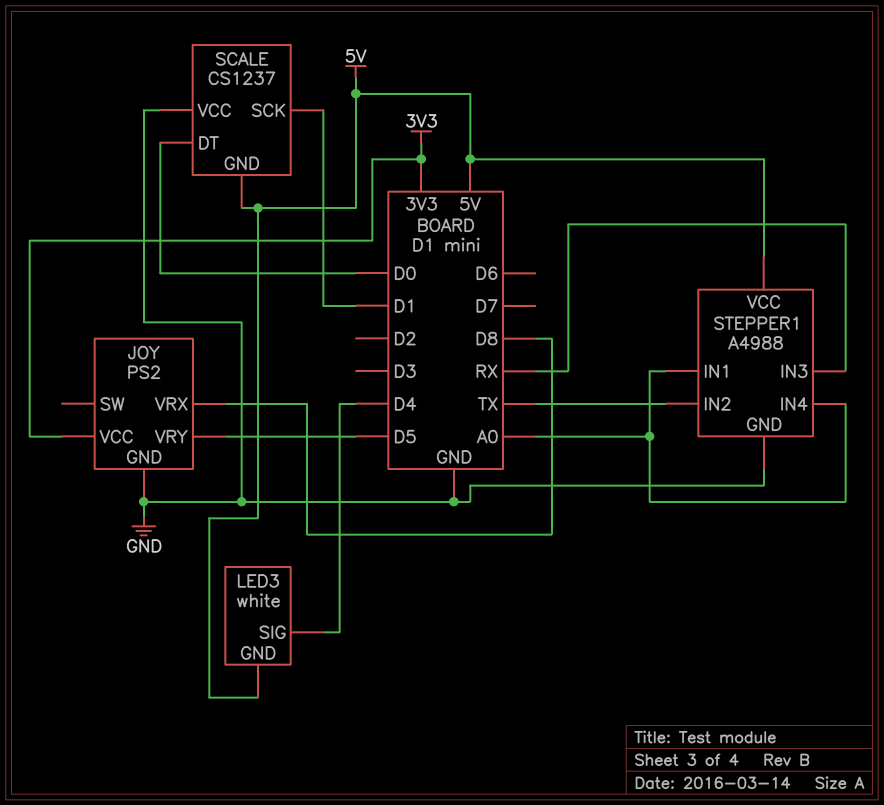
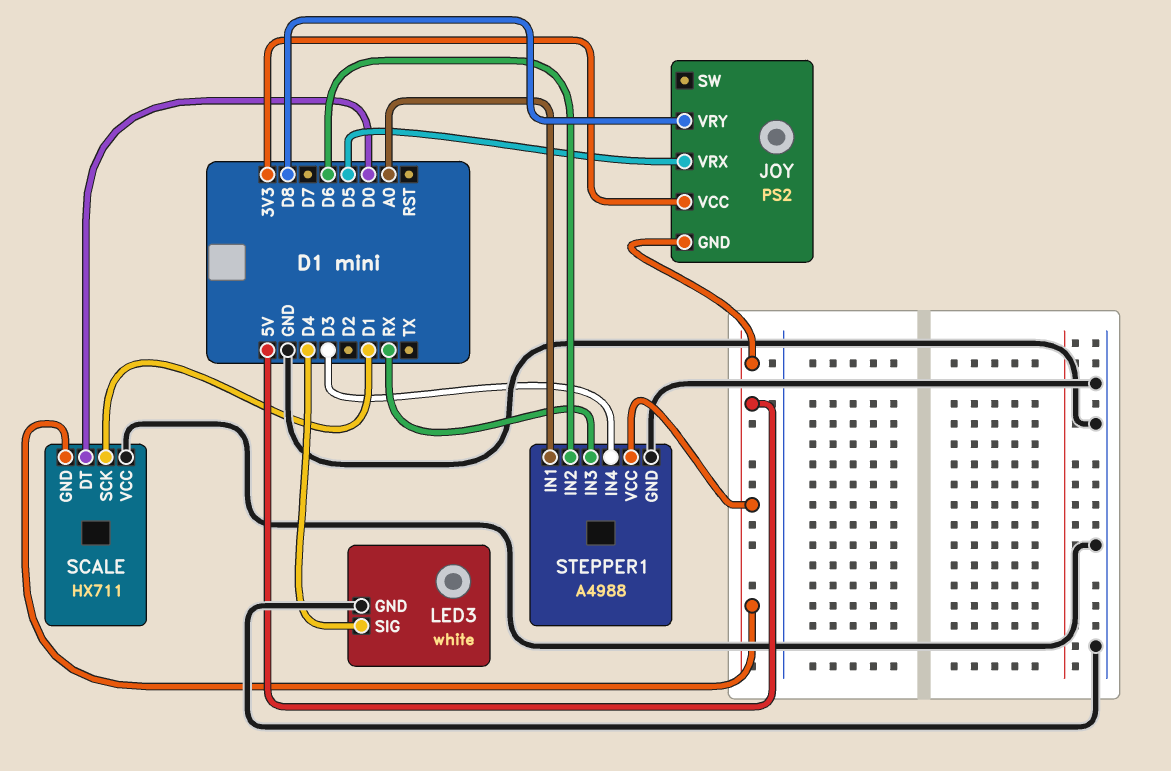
JOY pin GND: GND -> 5V
JOY pin VRX: D8 -> D5
JOY pin VRY: D5 -> D8
LED3 pin GND: 5V -> GND
SCALE: CS1237 -> HX711
STEPPER1 pin IN2: TX -> D6
STEPPER1 pin IN4: A0 -> D3

